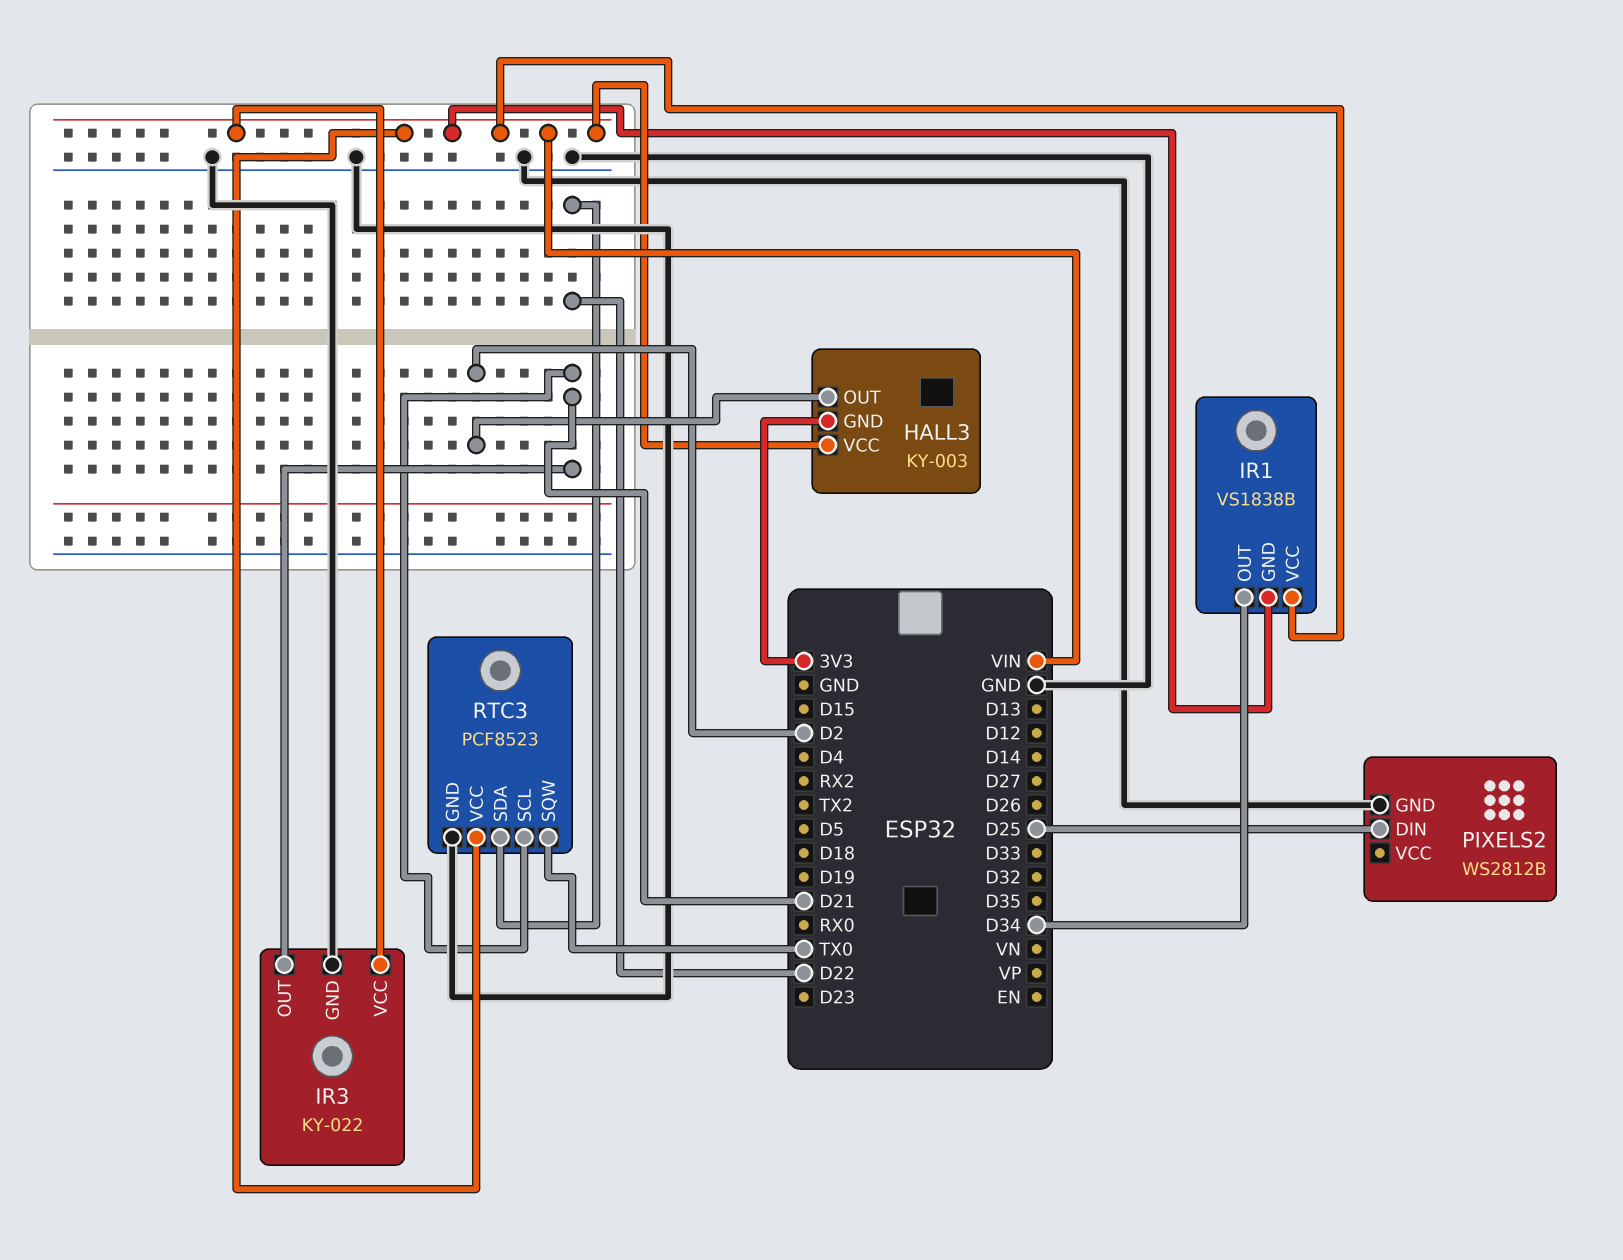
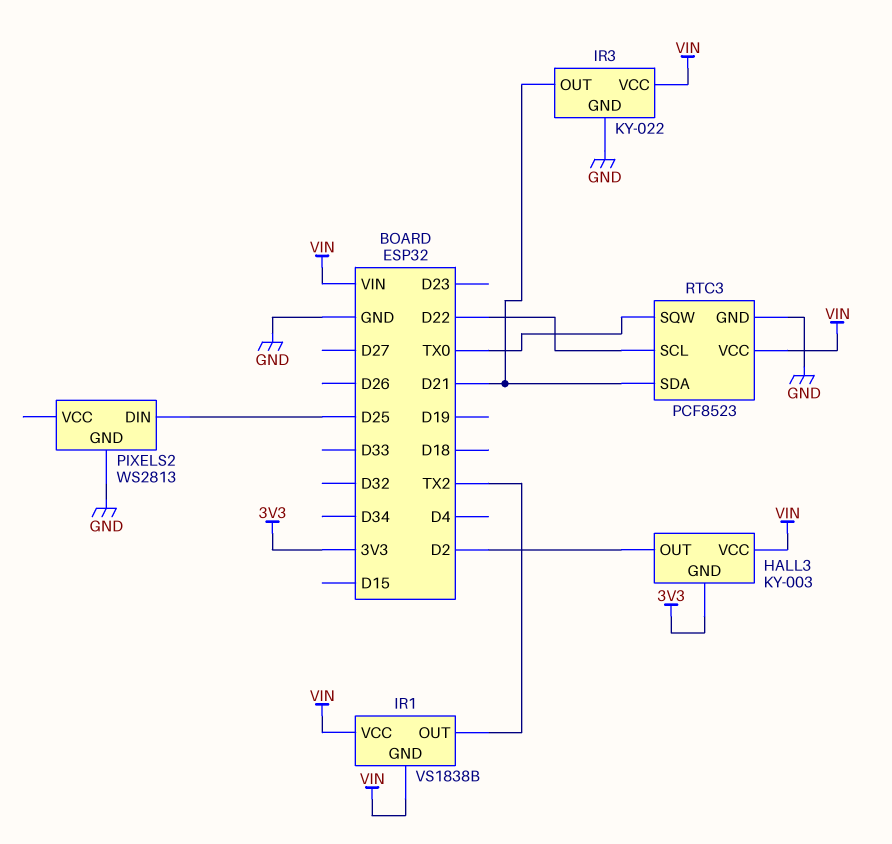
IR1 pin OUT: D34 -> TX2
PIXELS2: WS2812B -> WS2813
RTC3 pin SCL: D21 -> D22
RTC3 pin SDA: D22 -> D21

